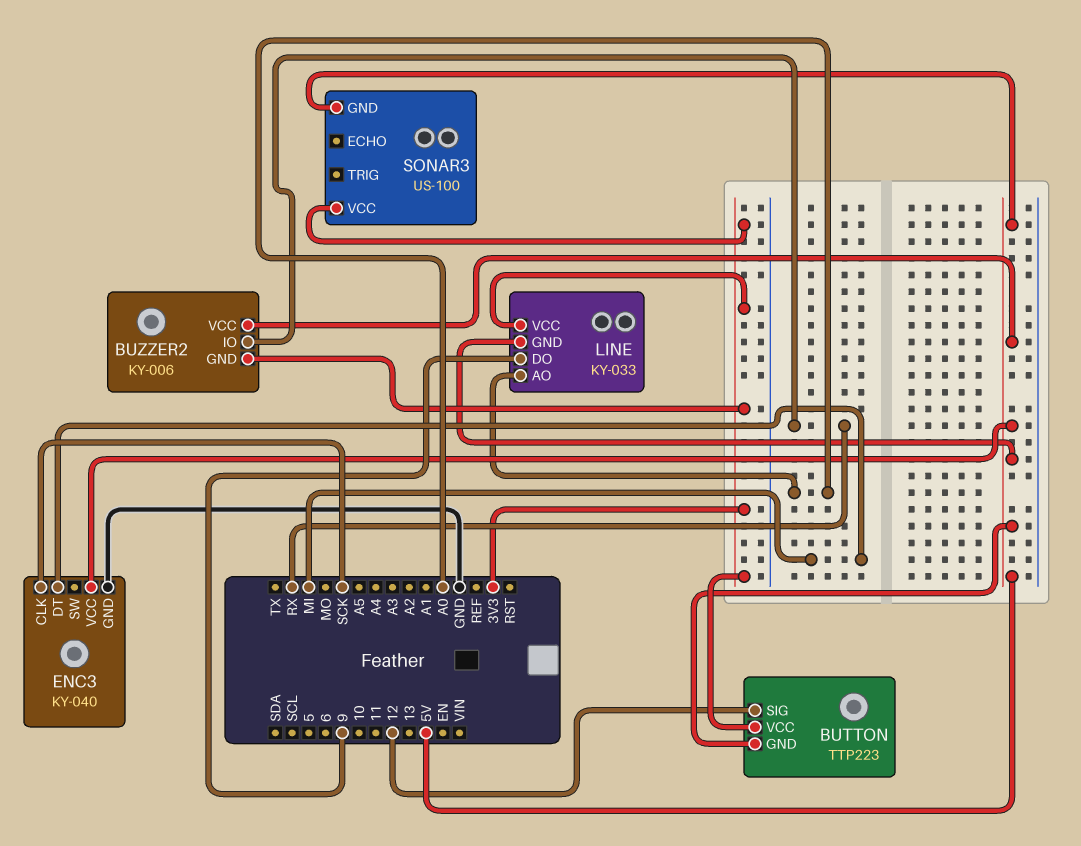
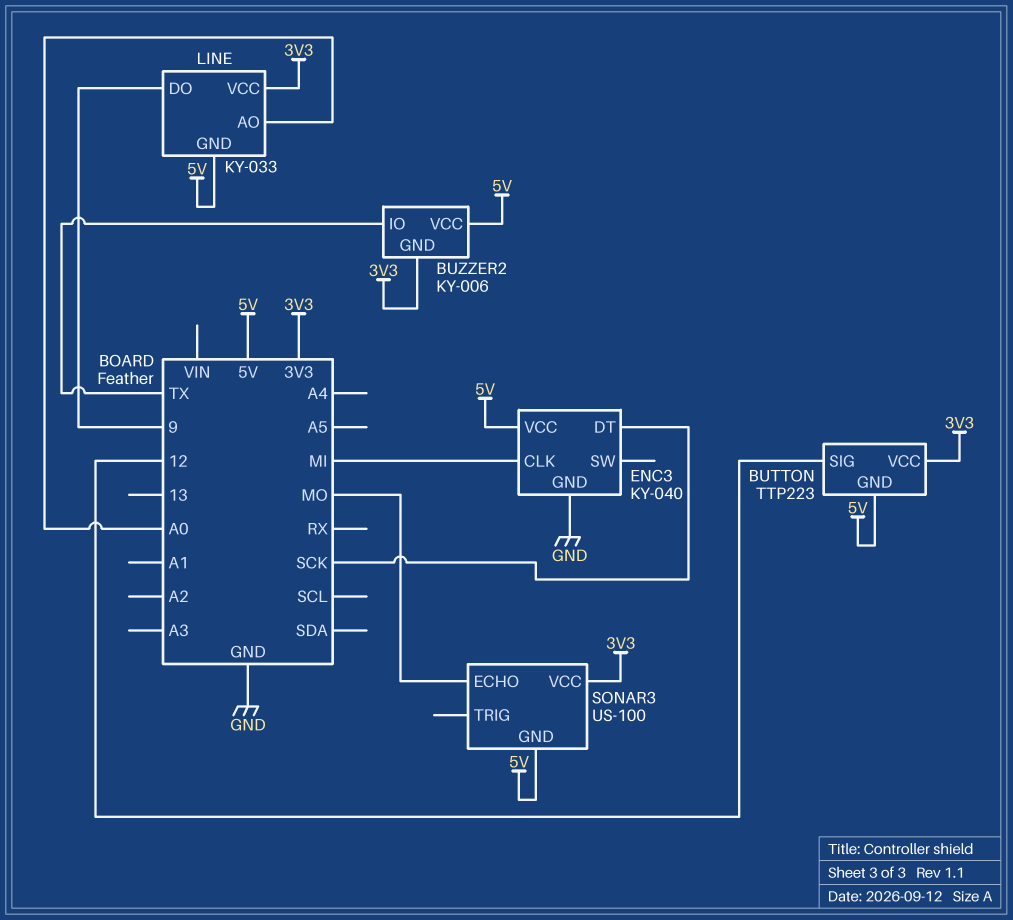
BUZZER2 pin IO: RX -> TX
ENC3 pin CLK: SCK -> MI
ENC3 pin DT: MI -> SCK
SONAR3 pin ECHO: none -> MO

